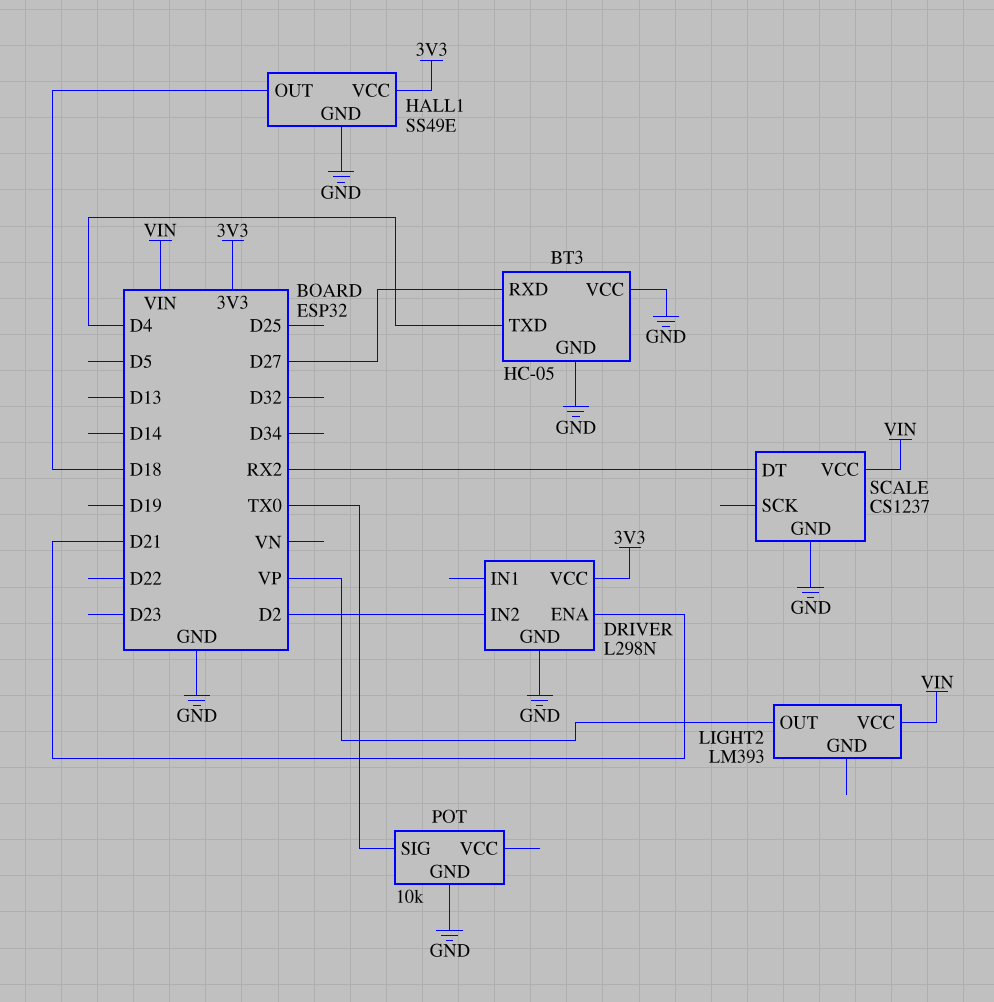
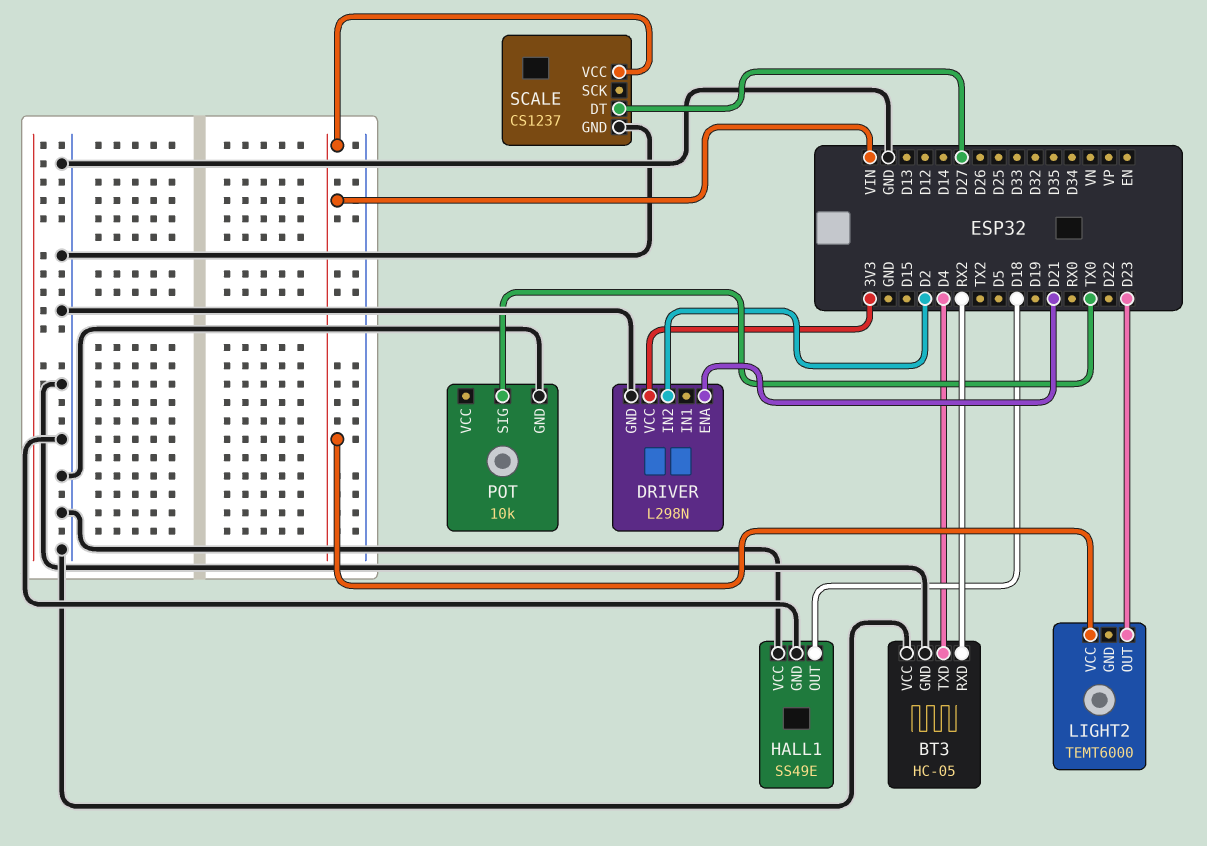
BT3 pin RXD: D27 -> RX2
HALL1 pin VCC: 3V3 -> GND
LIGHT2: LM393 -> TEMT6000
LIGHT2 pin OUT: VP -> D23
SCALE pin DT: RX2 -> D27

